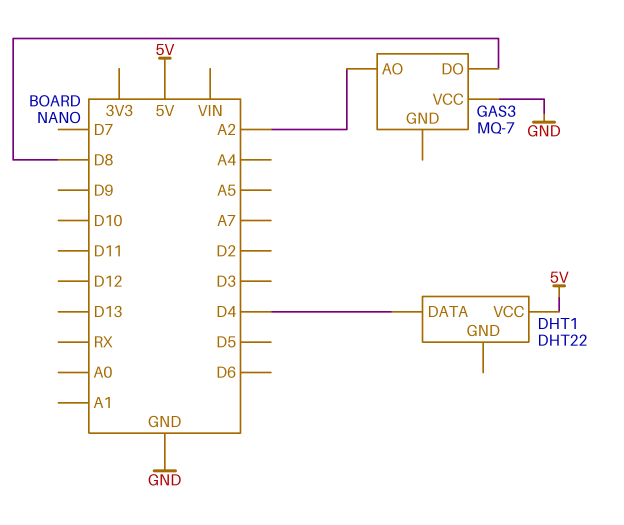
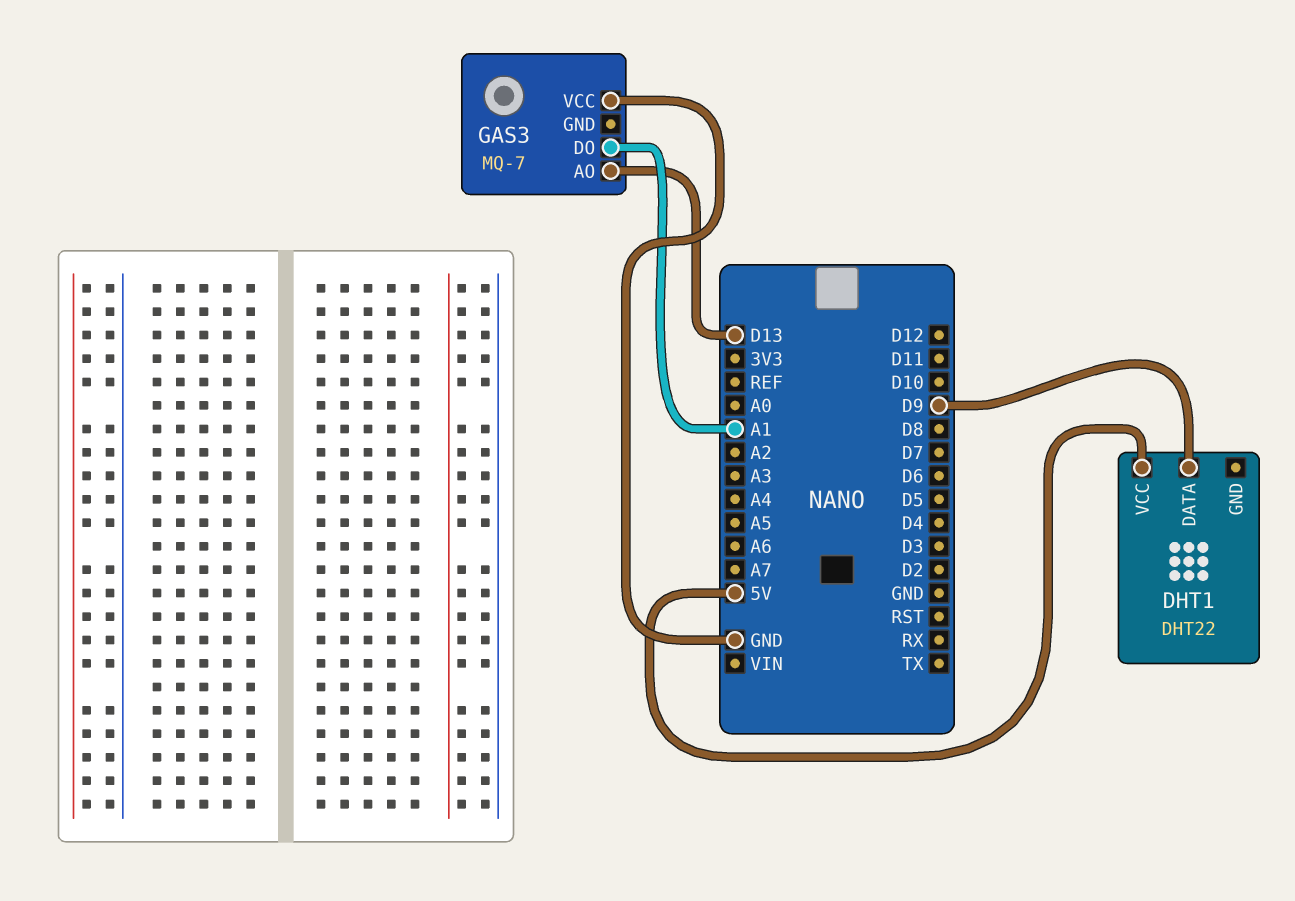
DHT1 pin DATA: D4 -> D9
GAS3 pin AO: A2 -> D13
GAS3 pin DO: D8 -> A1

